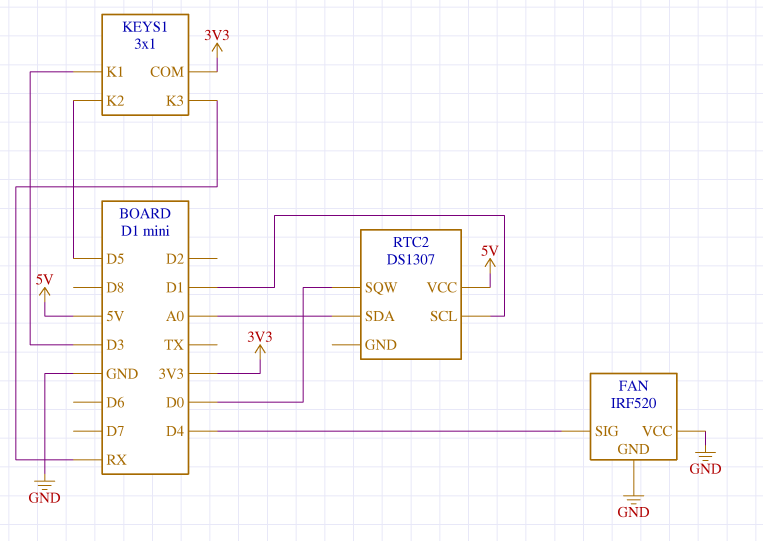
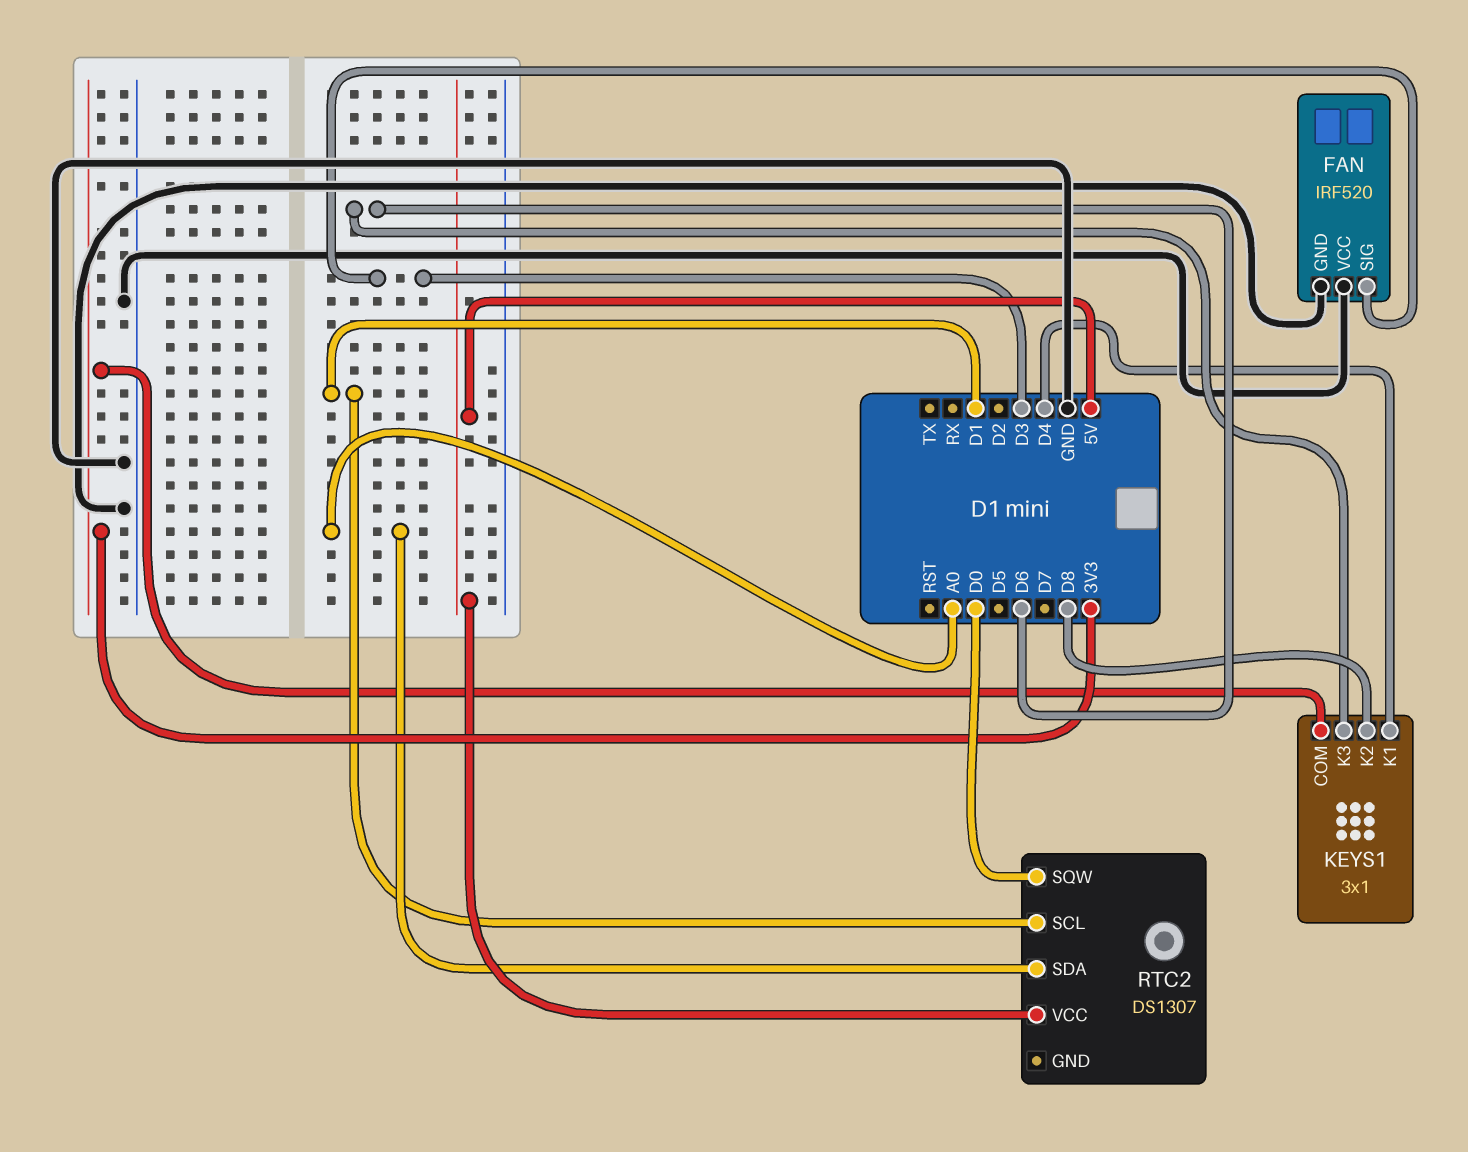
FAN pin SIG: D4 -> D3
KEYS1 pin K1: D3 -> D4
KEYS1 pin K2: D5 -> D8
KEYS1 pin K3: RX -> D6

